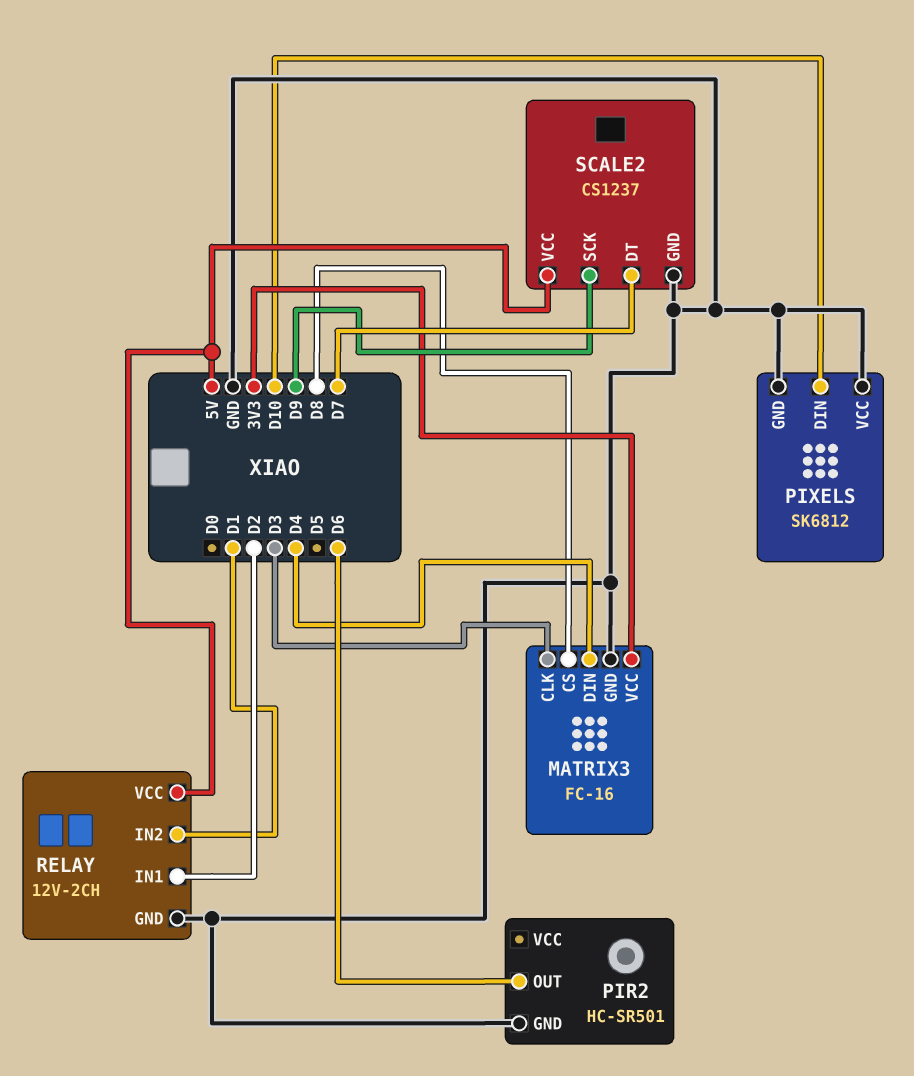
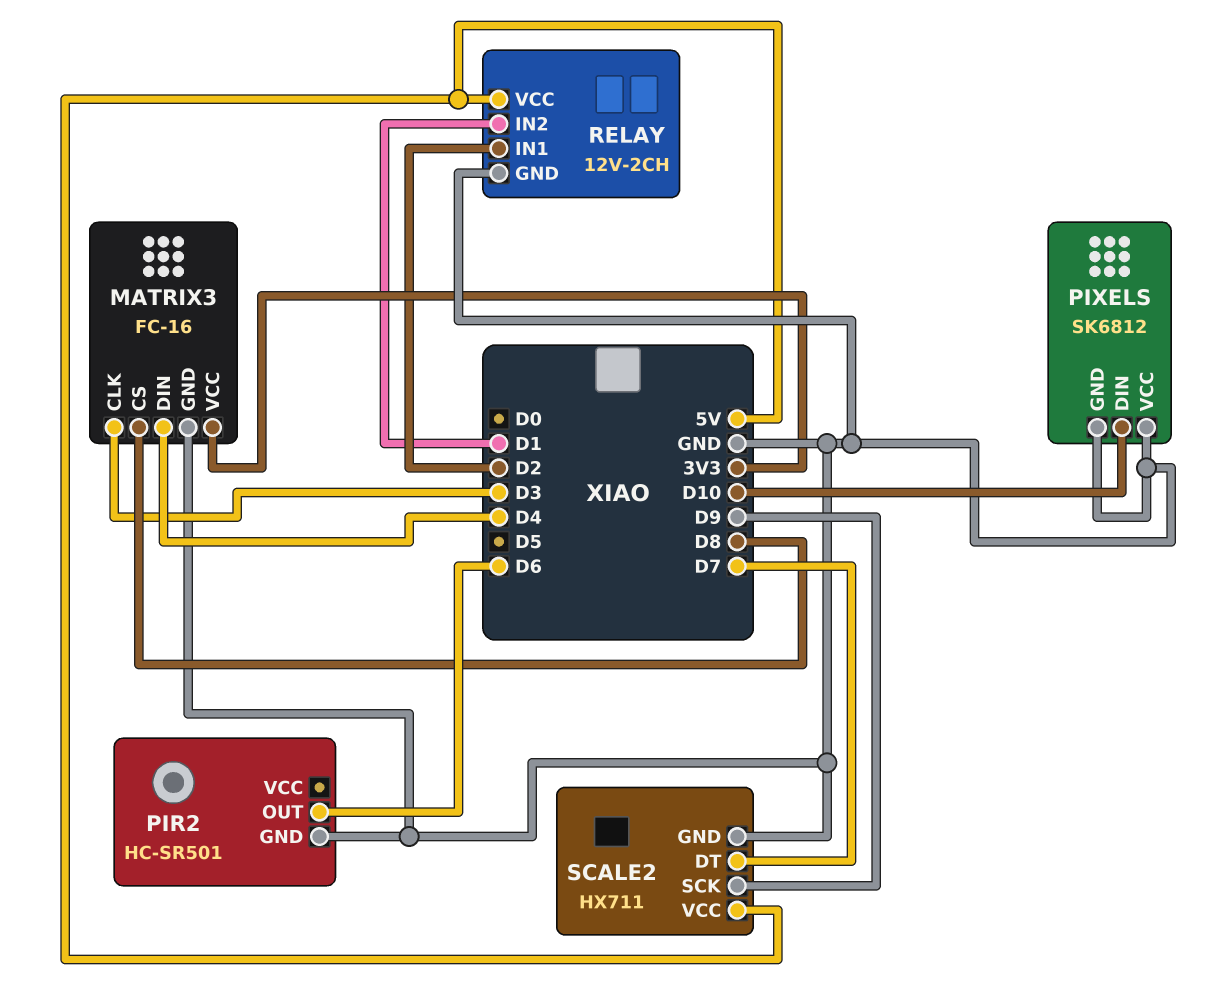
SCALE2: CS1237 -> HX711

